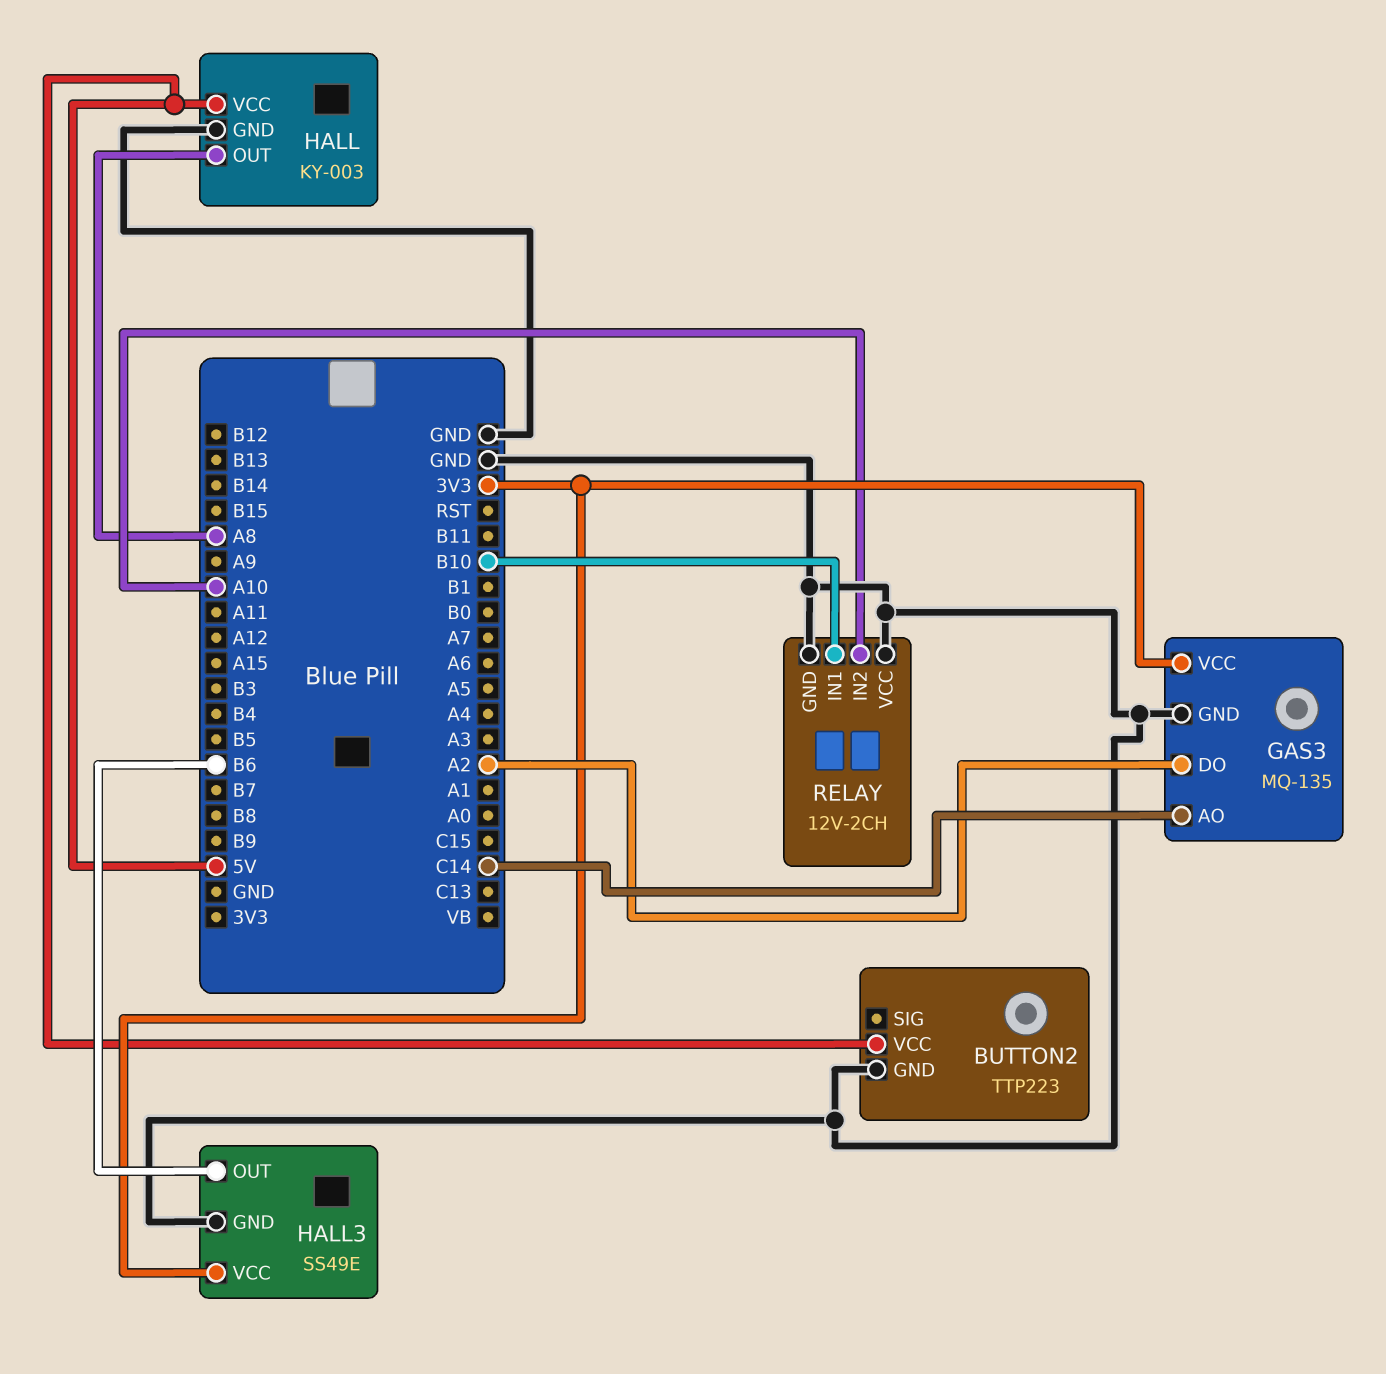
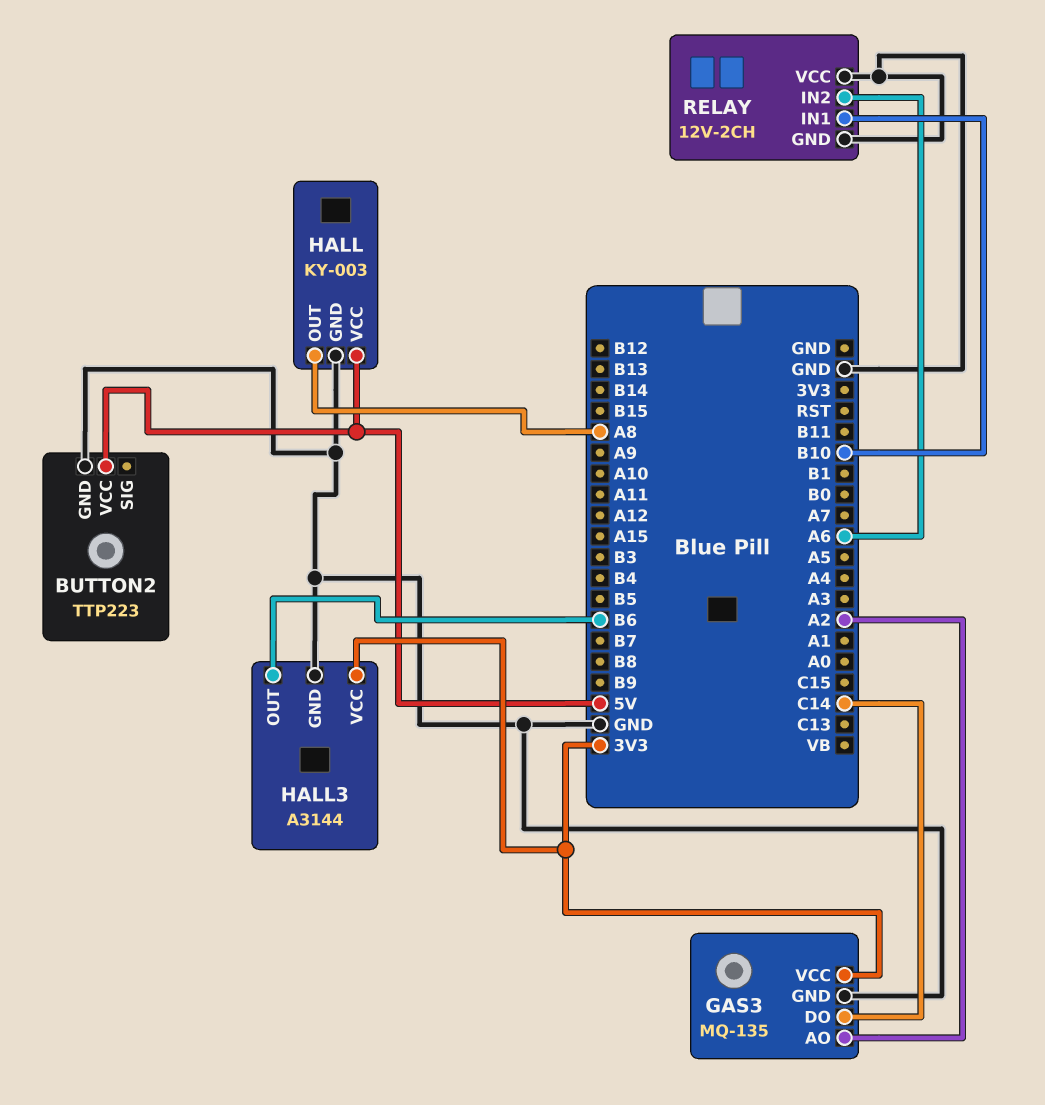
GAS3 pin AO: C14 -> A2
GAS3 pin DO: A2 -> C14
HALL3: SS49E -> A3144
RELAY pin IN2: A10 -> A6

